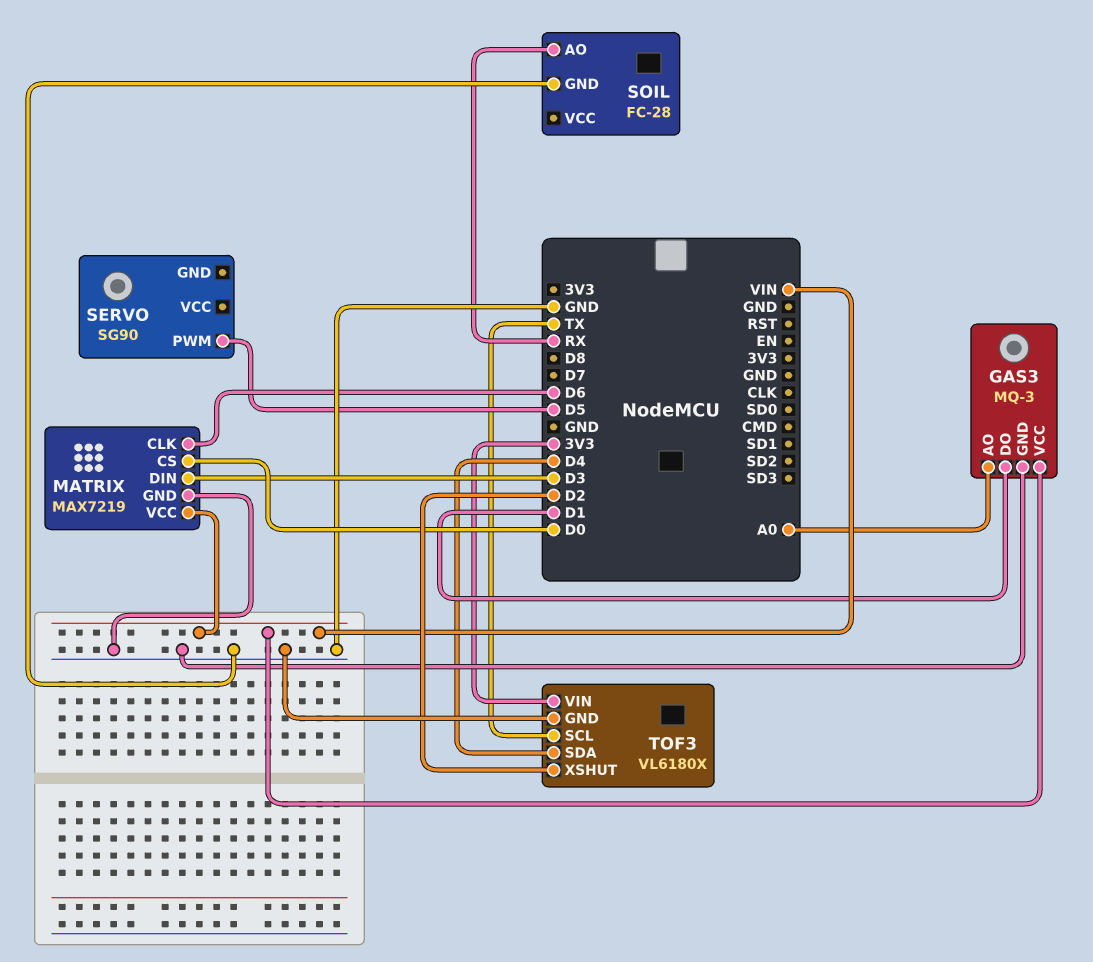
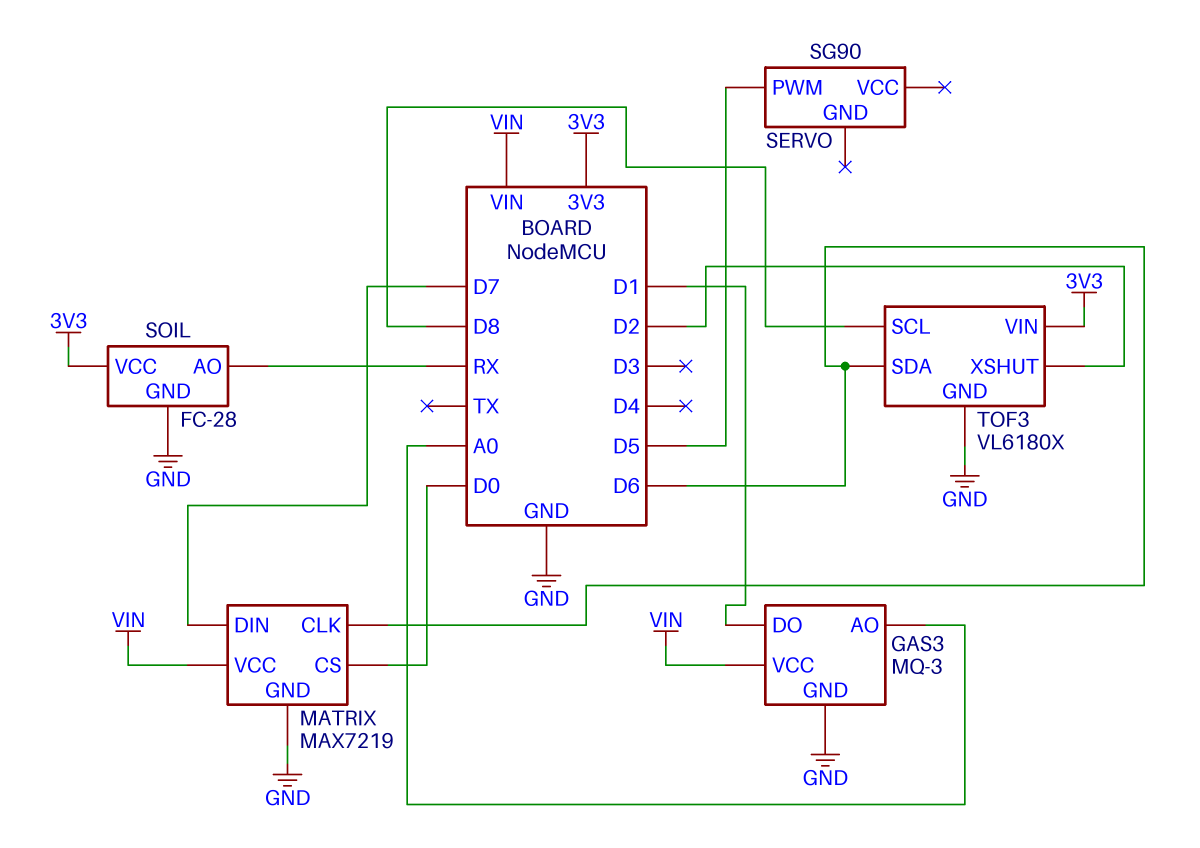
MATRIX pin DIN: D3 -> D7
SOIL pin VCC: none -> 3V3
TOF3 pin SCL: TX -> D8
TOF3 pin SDA: D4 -> D6

